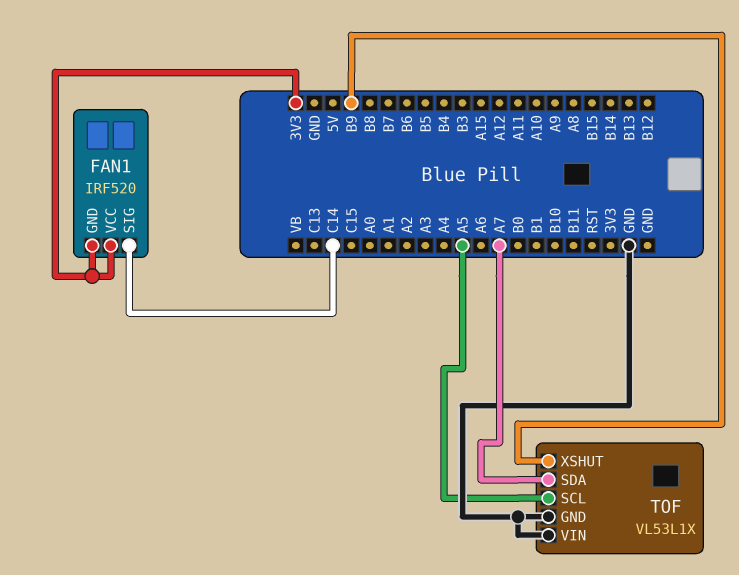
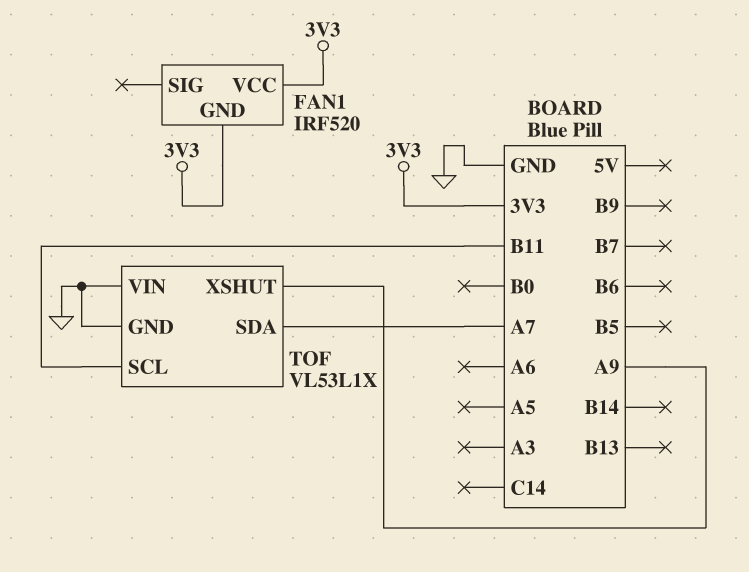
FAN1 pin SIG: C14 -> none
TOF pin SCL: A5 -> B11
TOF pin XSHUT: B9 -> A9

